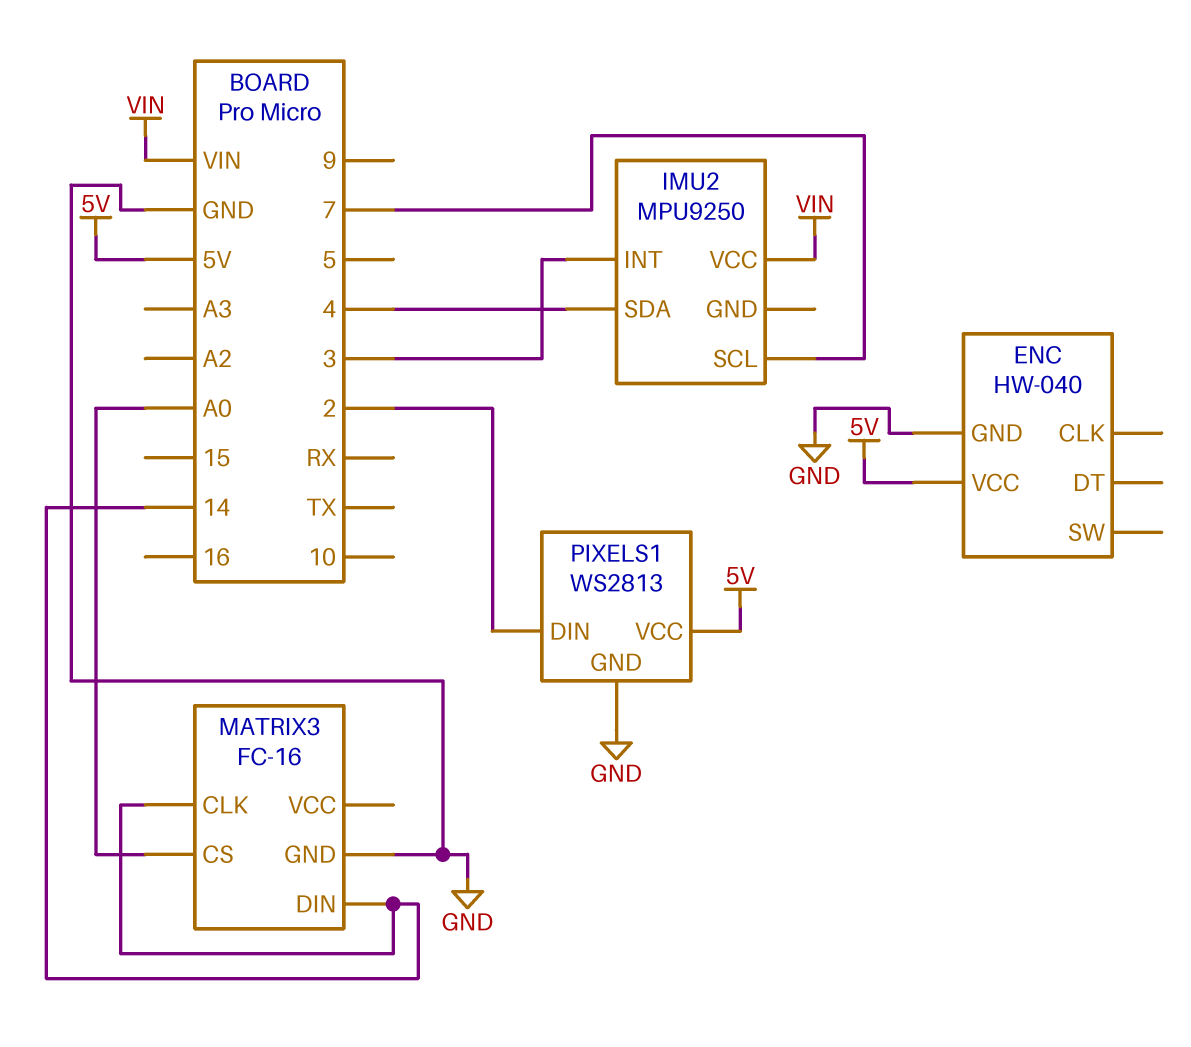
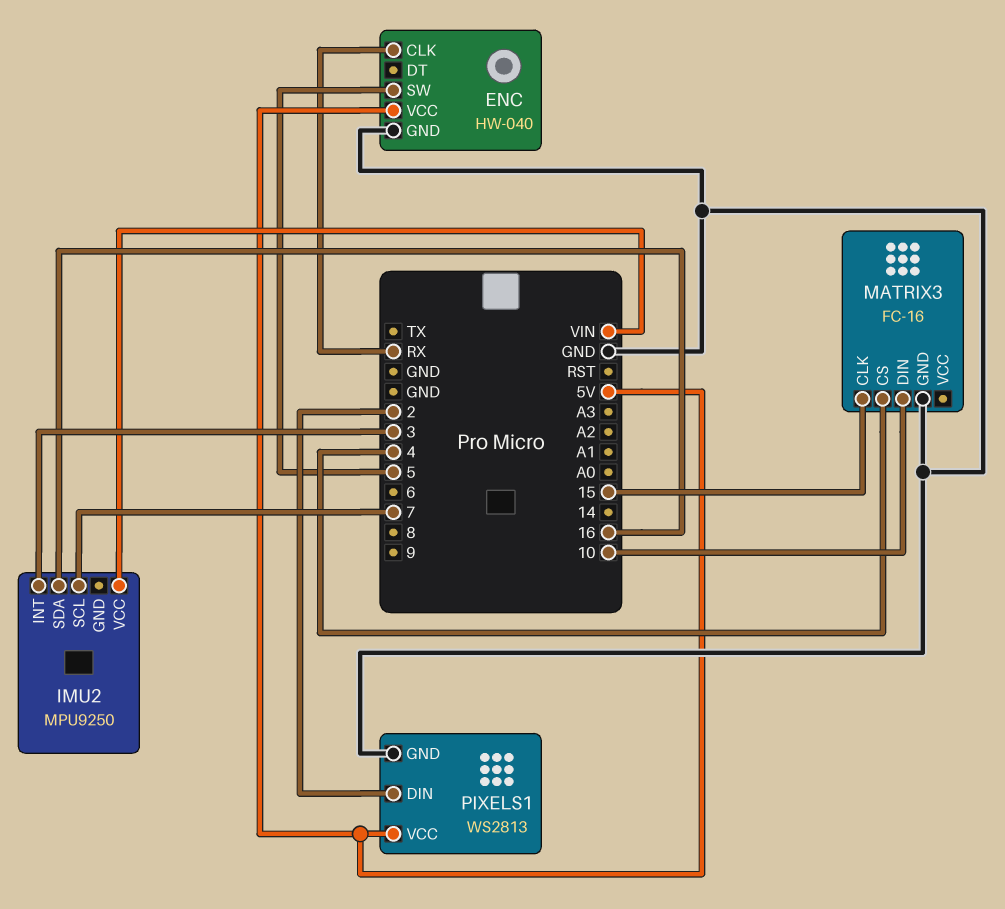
ENC pin CLK: none -> RX
ENC pin SW: none -> 5
IMU2 pin SDA: 4 -> 16
MATRIX3 pin CLK: 14 -> 15
MATRIX3 pin CS: A0 -> 4
MATRIX3 pin DIN: 14 -> 10

